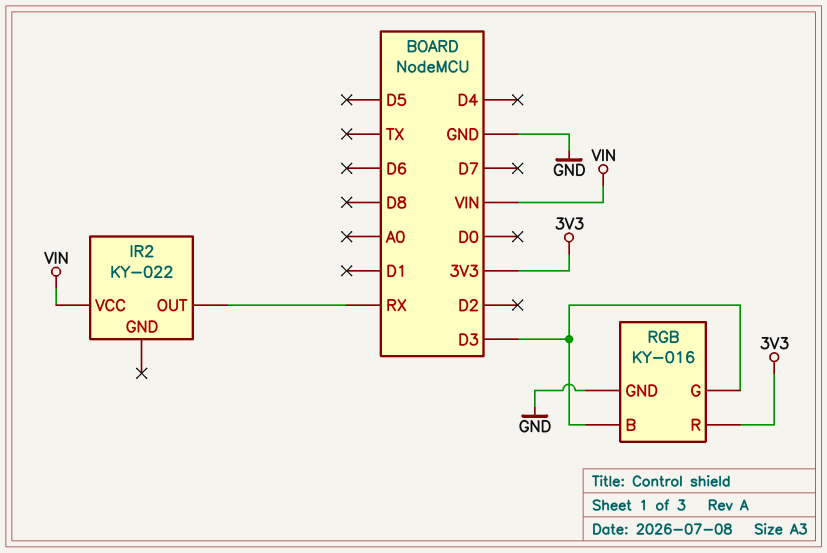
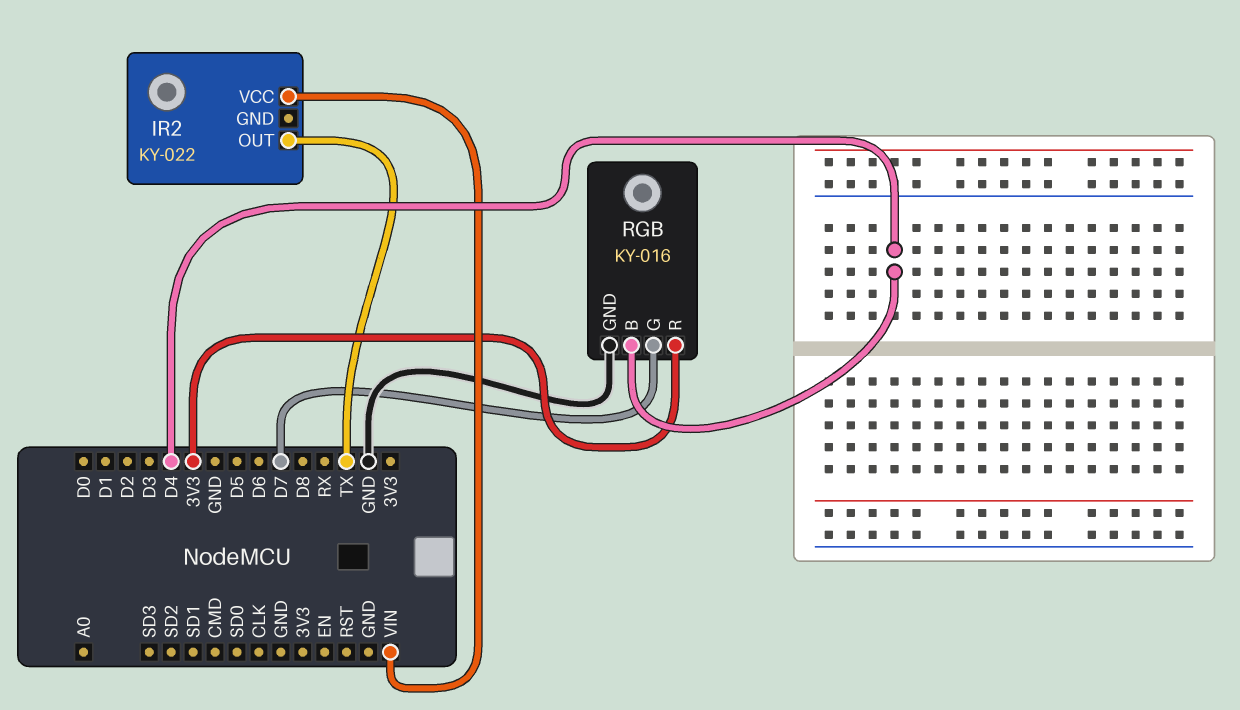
IR2 pin OUT: RX -> TX
RGB pin B: D3 -> D4
RGB pin G: D3 -> D7

